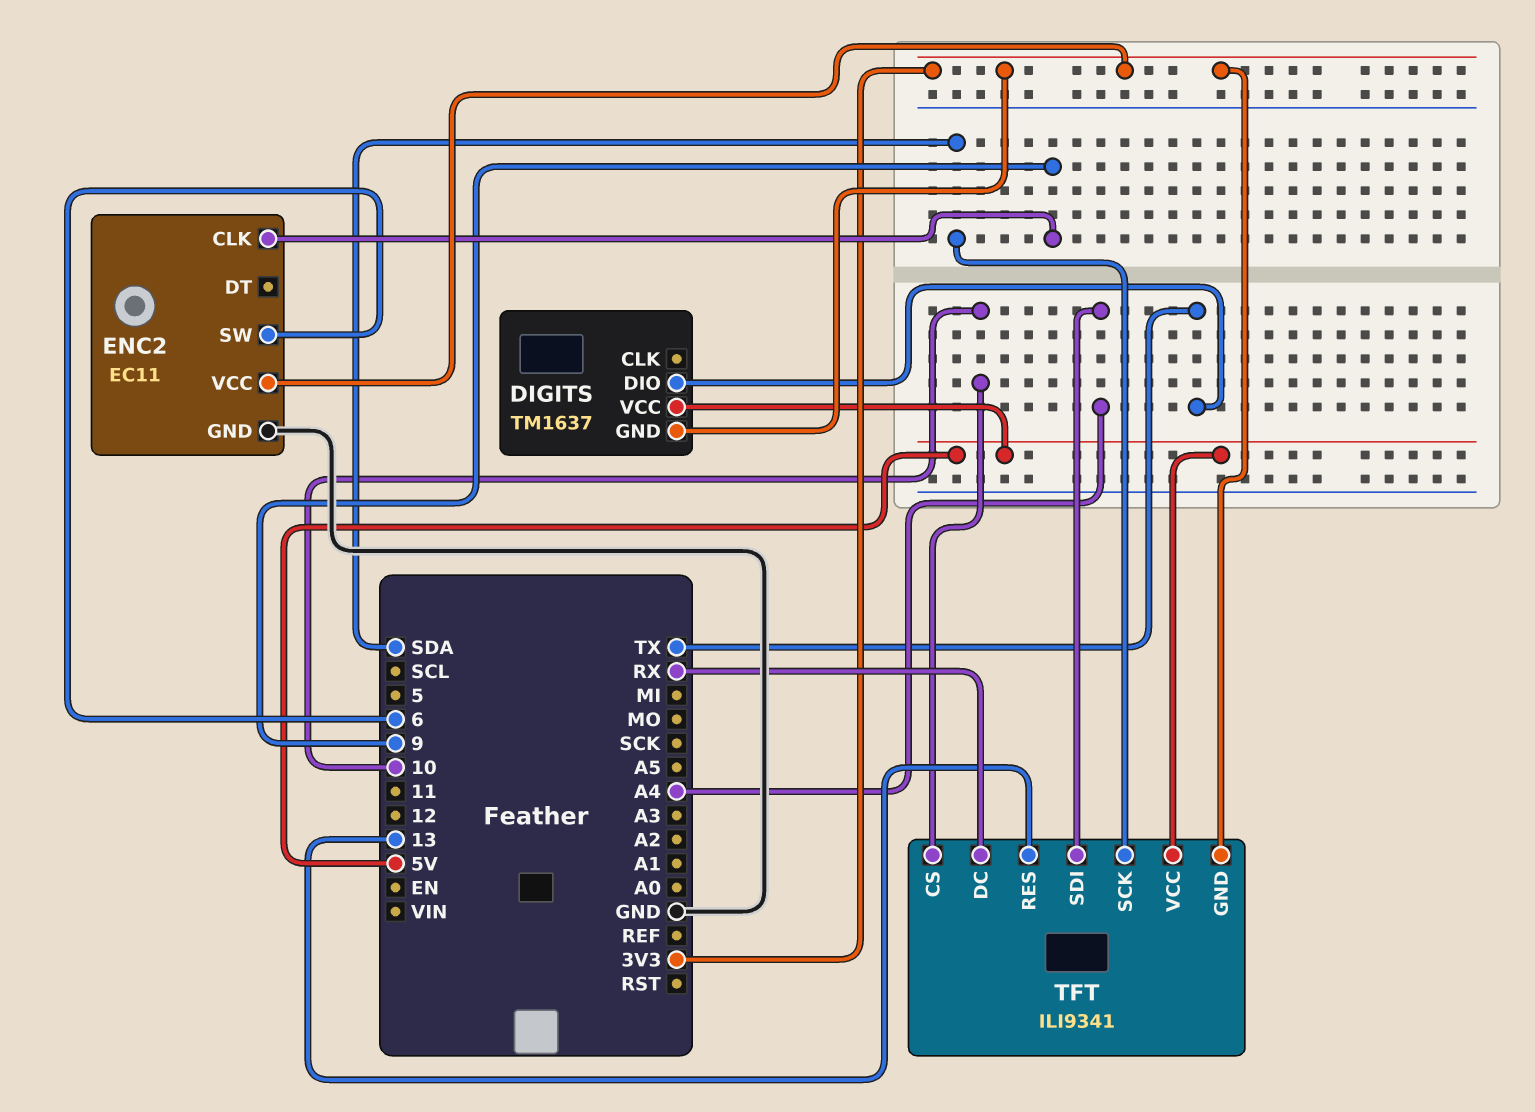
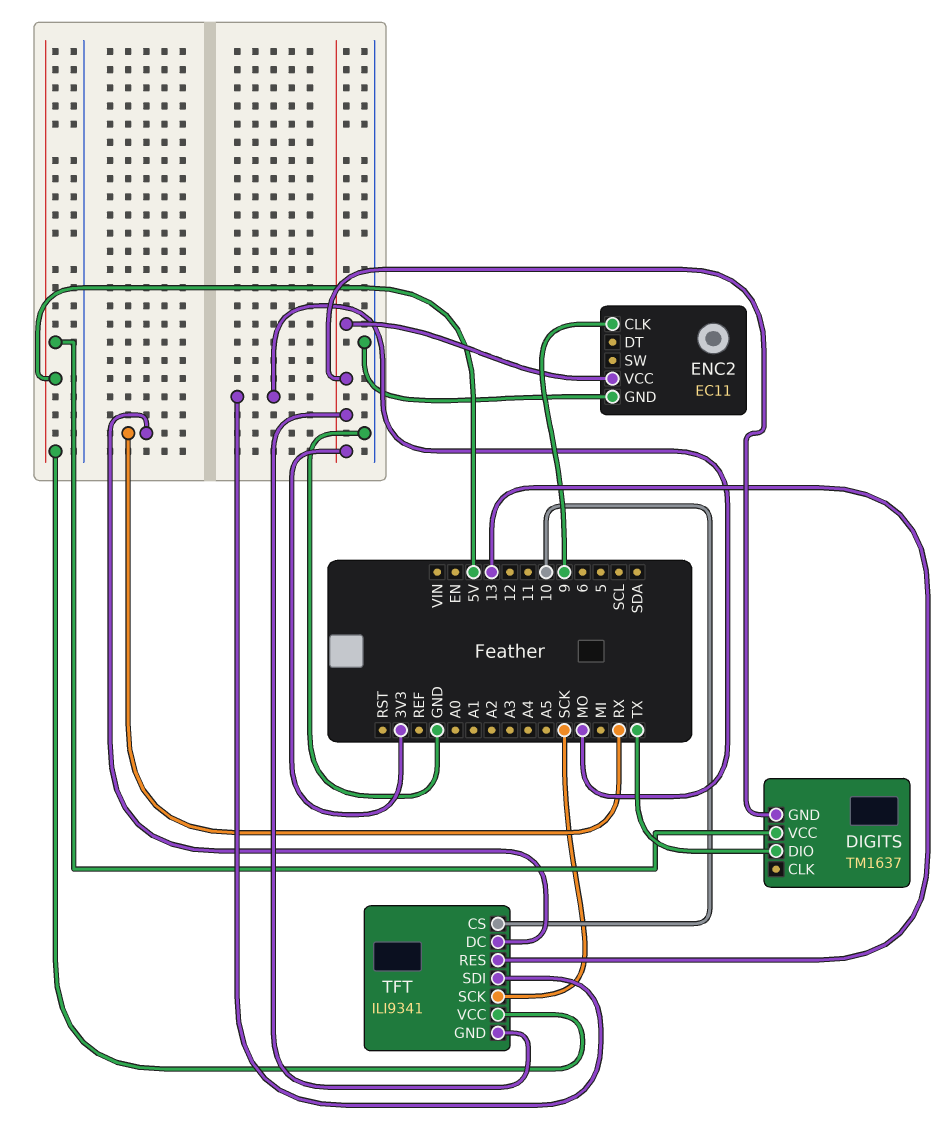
ENC2 pin SW: 6 -> none
TFT pin SCK: SDA -> SCK
TFT pin SDI: A4 -> MO

